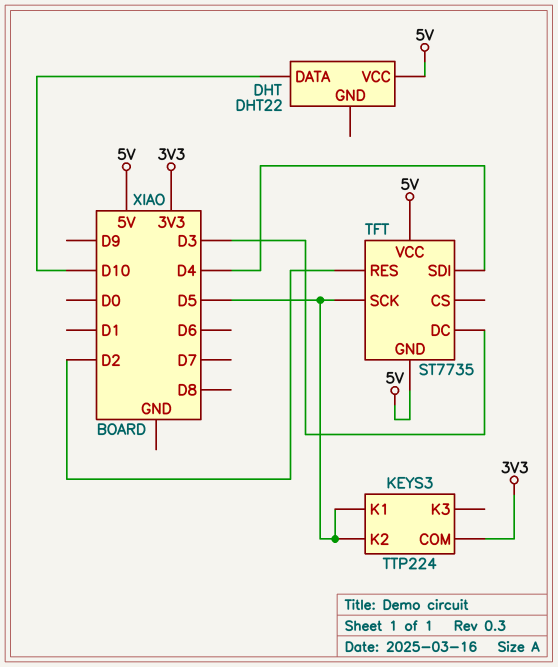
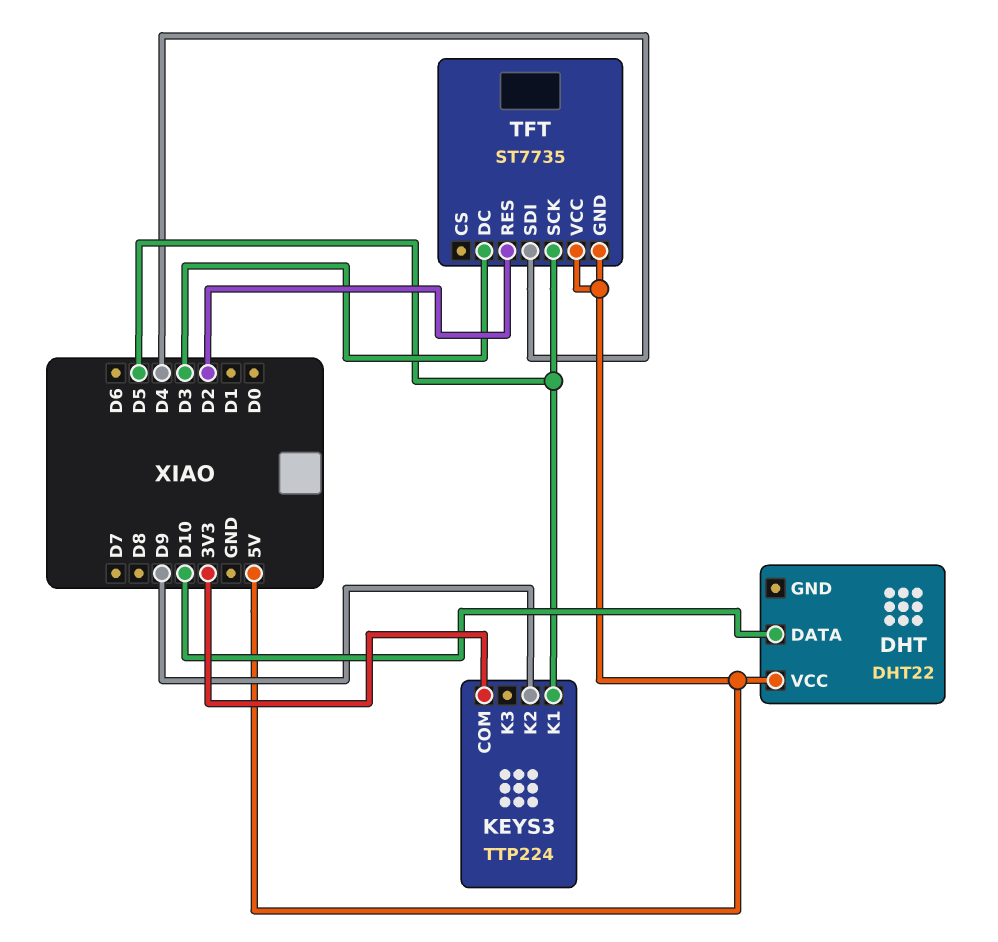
KEYS3 pin K2: D5 -> D9

